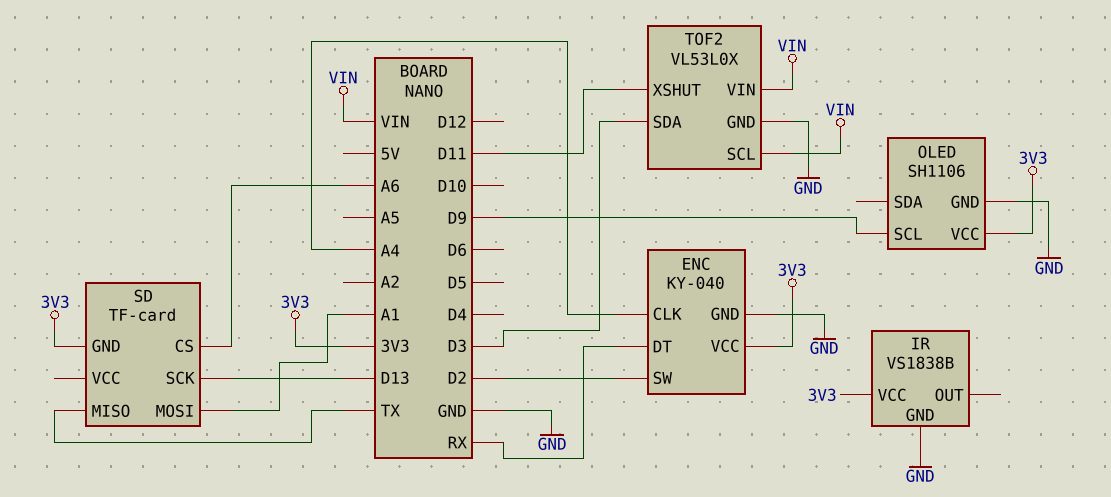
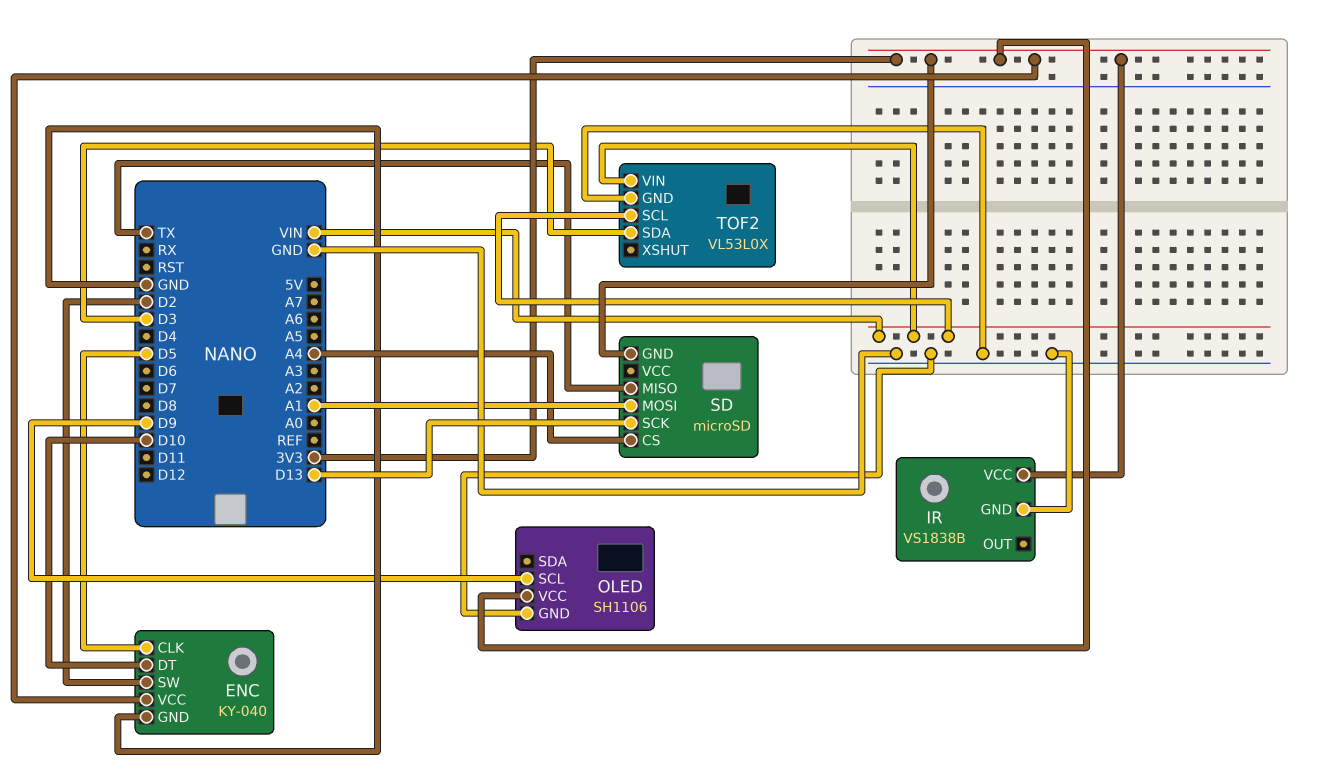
ENC pin CLK: A4 -> D5
ENC pin DT: RX -> D10
SD: TF-card -> microSD
SD pin CS: A6 -> A4
TOF2 pin XSHUT: D11 -> none

